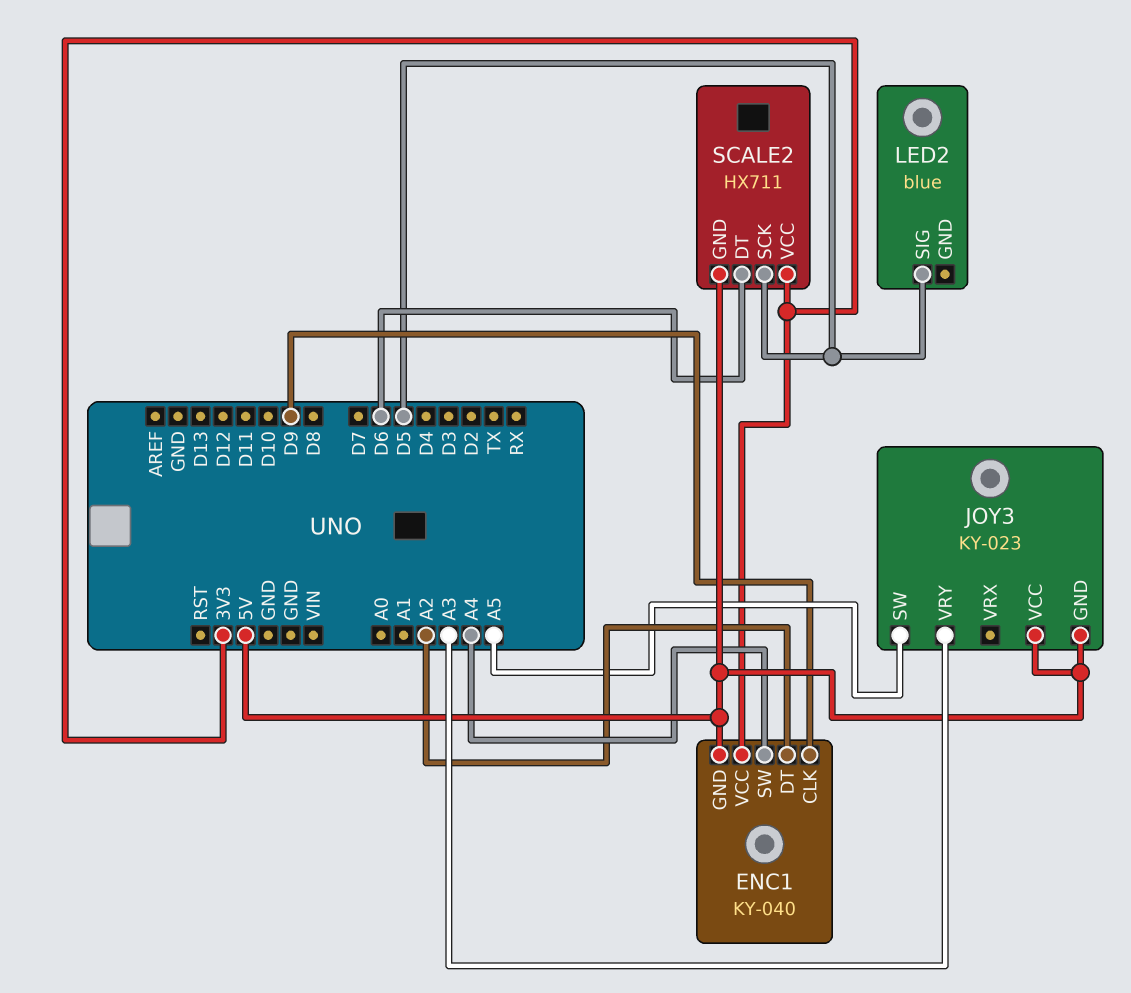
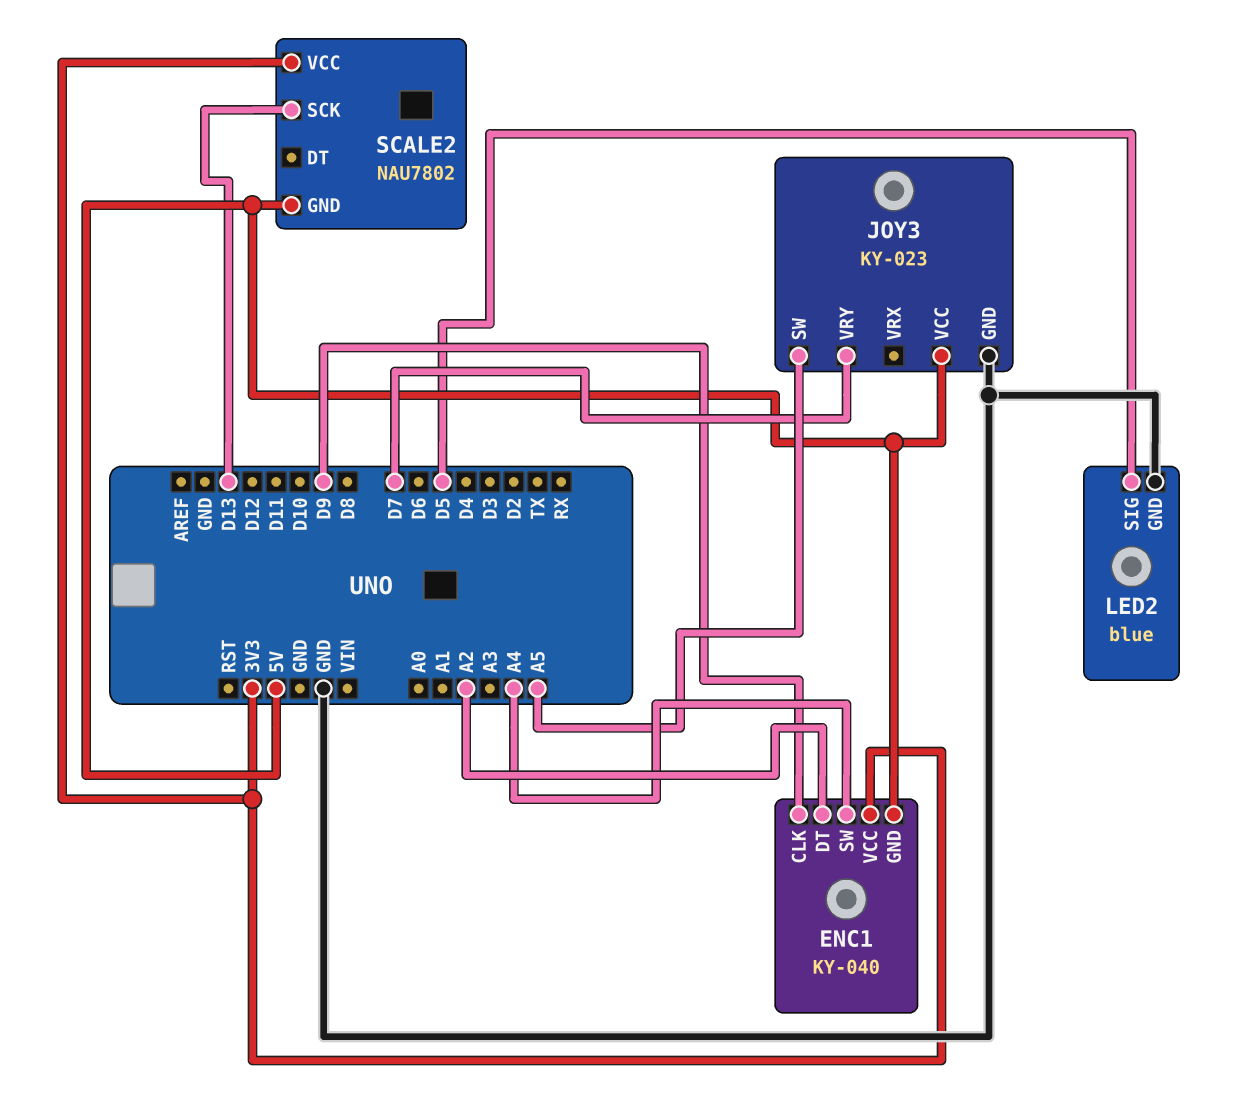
JOY3 pin GND: 5V -> GND
JOY3 pin VRY: A3 -> D7
LED2 pin GND: none -> GND
SCALE2: HX711 -> NAU7802
SCALE2 pin DT: D6 -> none
SCALE2 pin SCK: D5 -> D13

